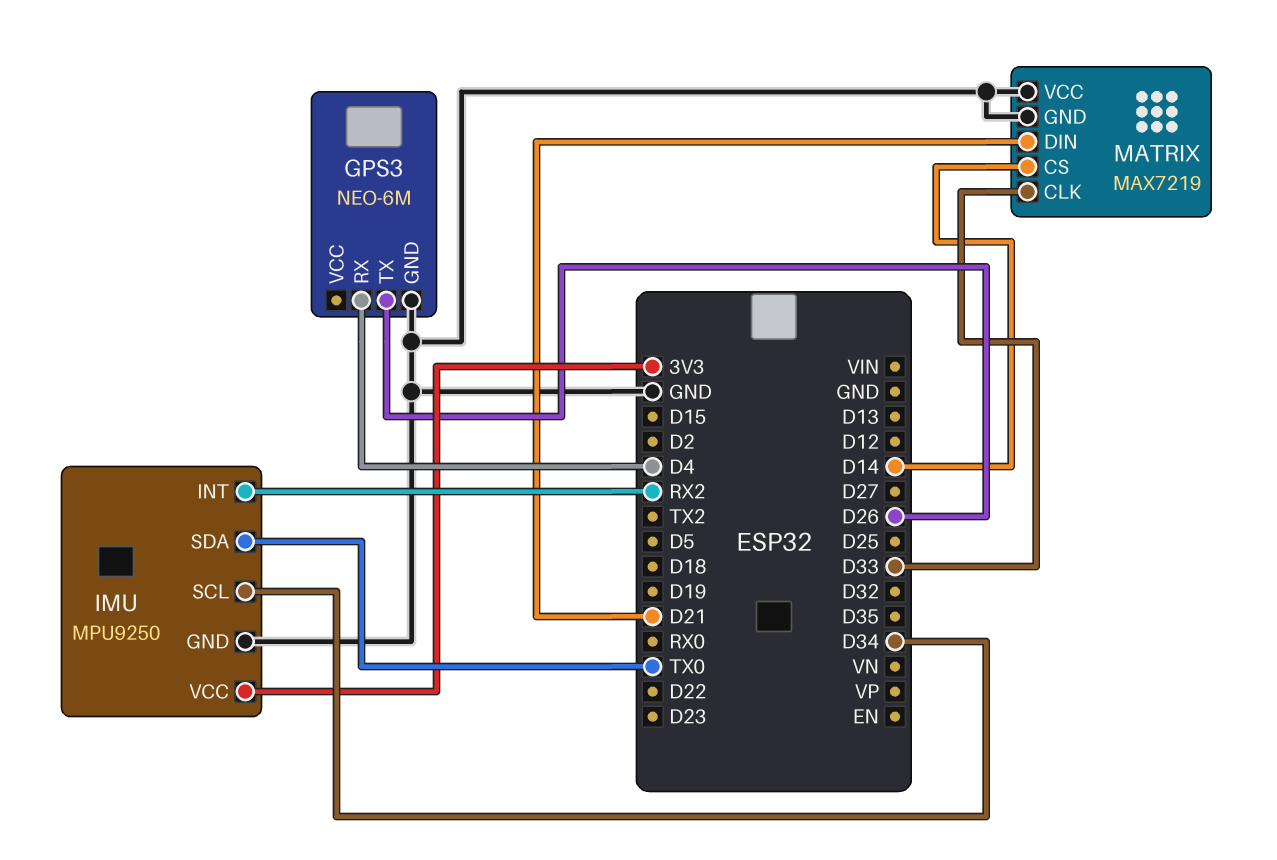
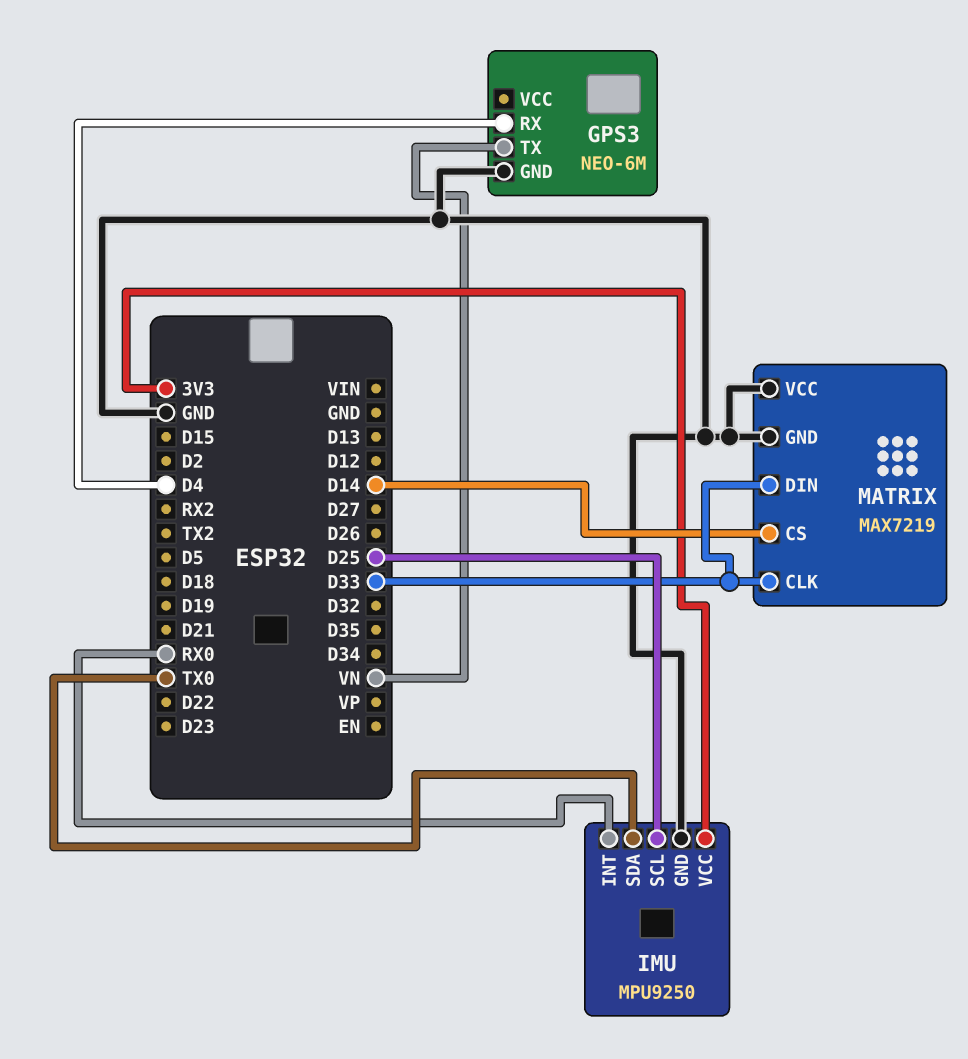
GPS3 pin TX: D26 -> VN
IMU pin INT: RX2 -> RX0
IMU pin SCL: D34 -> D25
MATRIX pin DIN: D21 -> D33

